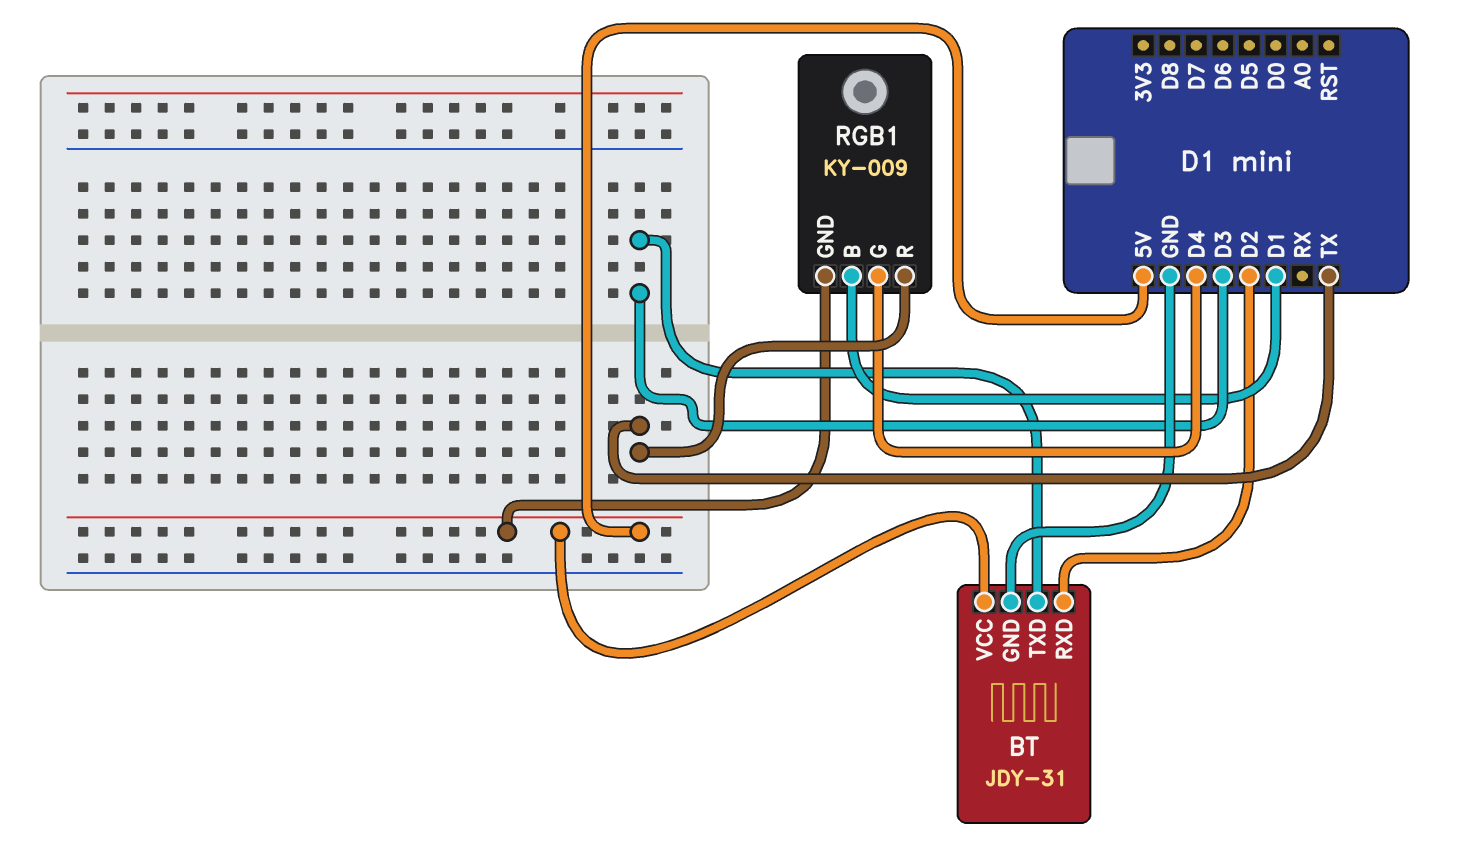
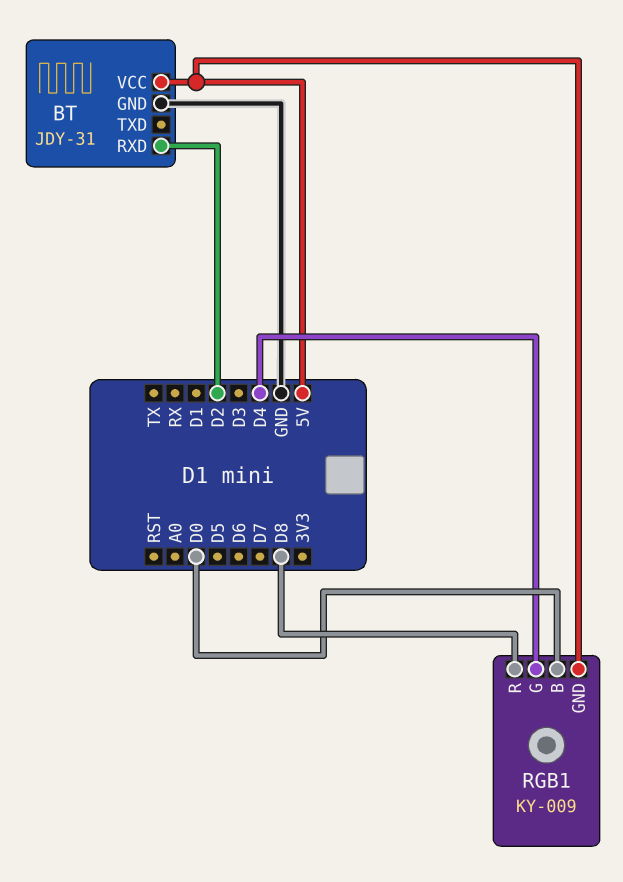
BT pin TXD: D3 -> none
RGB1 pin B: D1 -> D0
RGB1 pin R: TX -> D8

